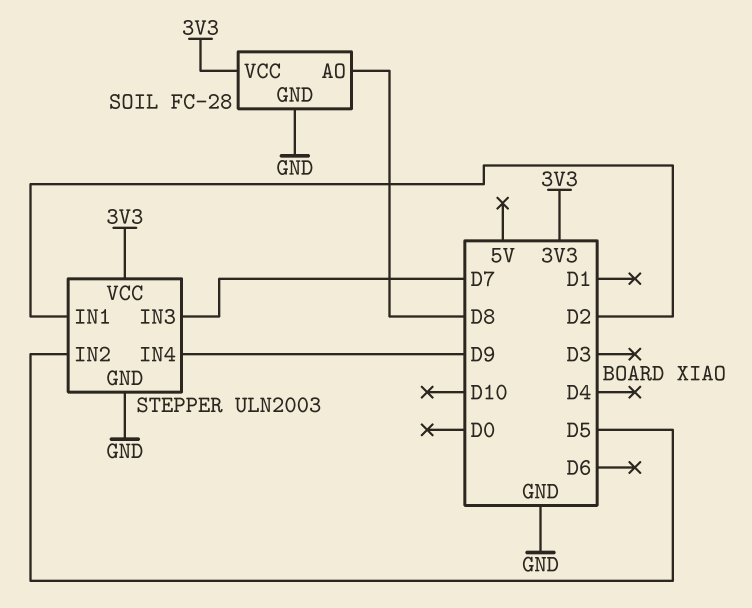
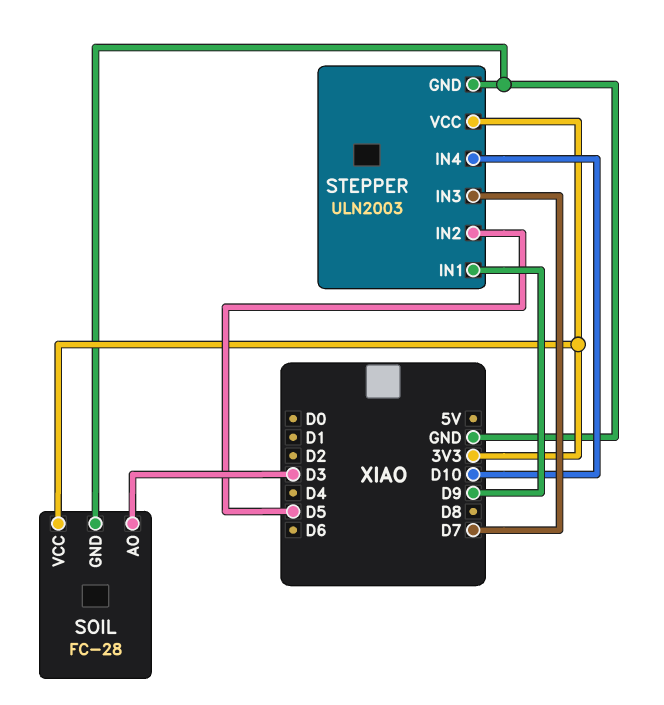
SOIL pin AO: D8 -> D3
STEPPER pin IN1: D2 -> D9
STEPPER pin IN4: D9 -> D10

